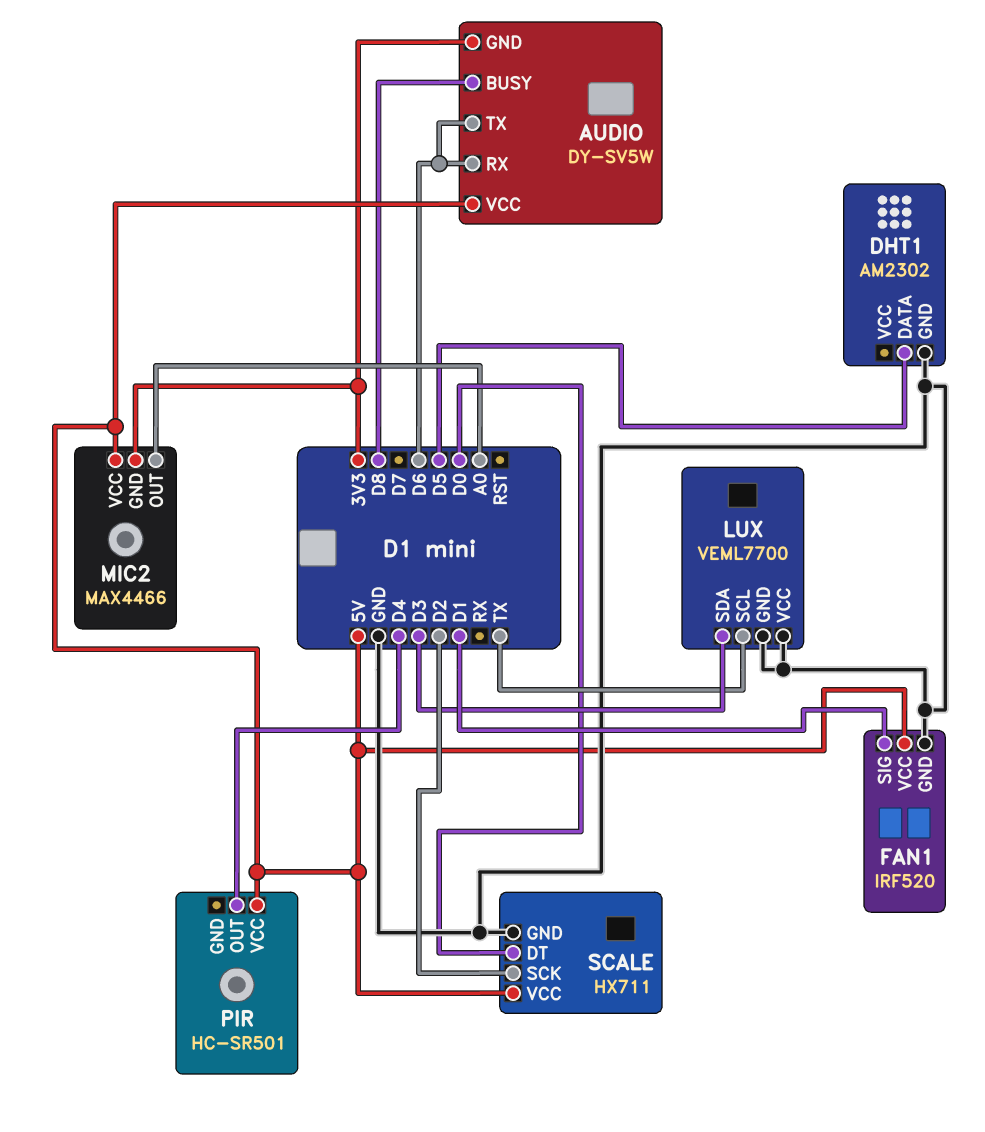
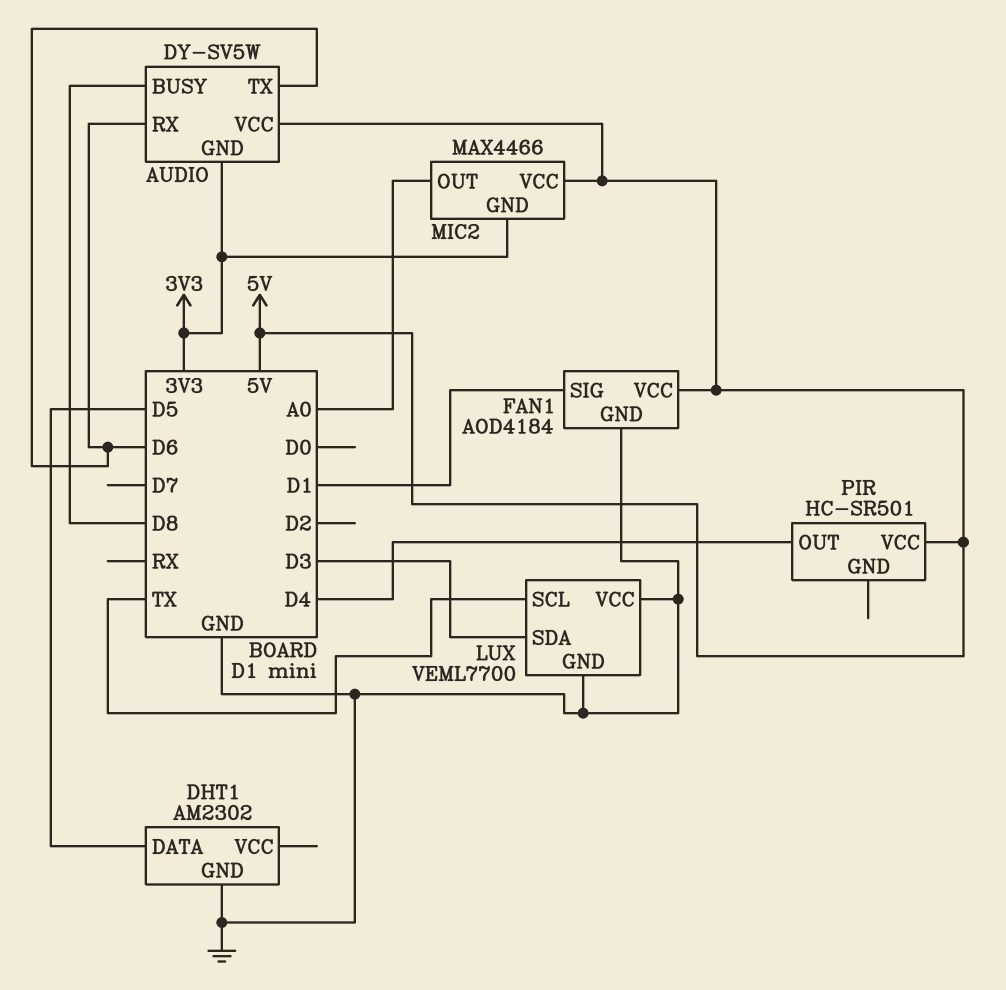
FAN1: IRF520 -> AOD4184
SCALE: HX711 -> none
SCALE pin DT: D0 -> none
SCALE pin GND: GND -> none
SCALE pin SCK: D2 -> none
SCALE pin VCC: 5V -> none

